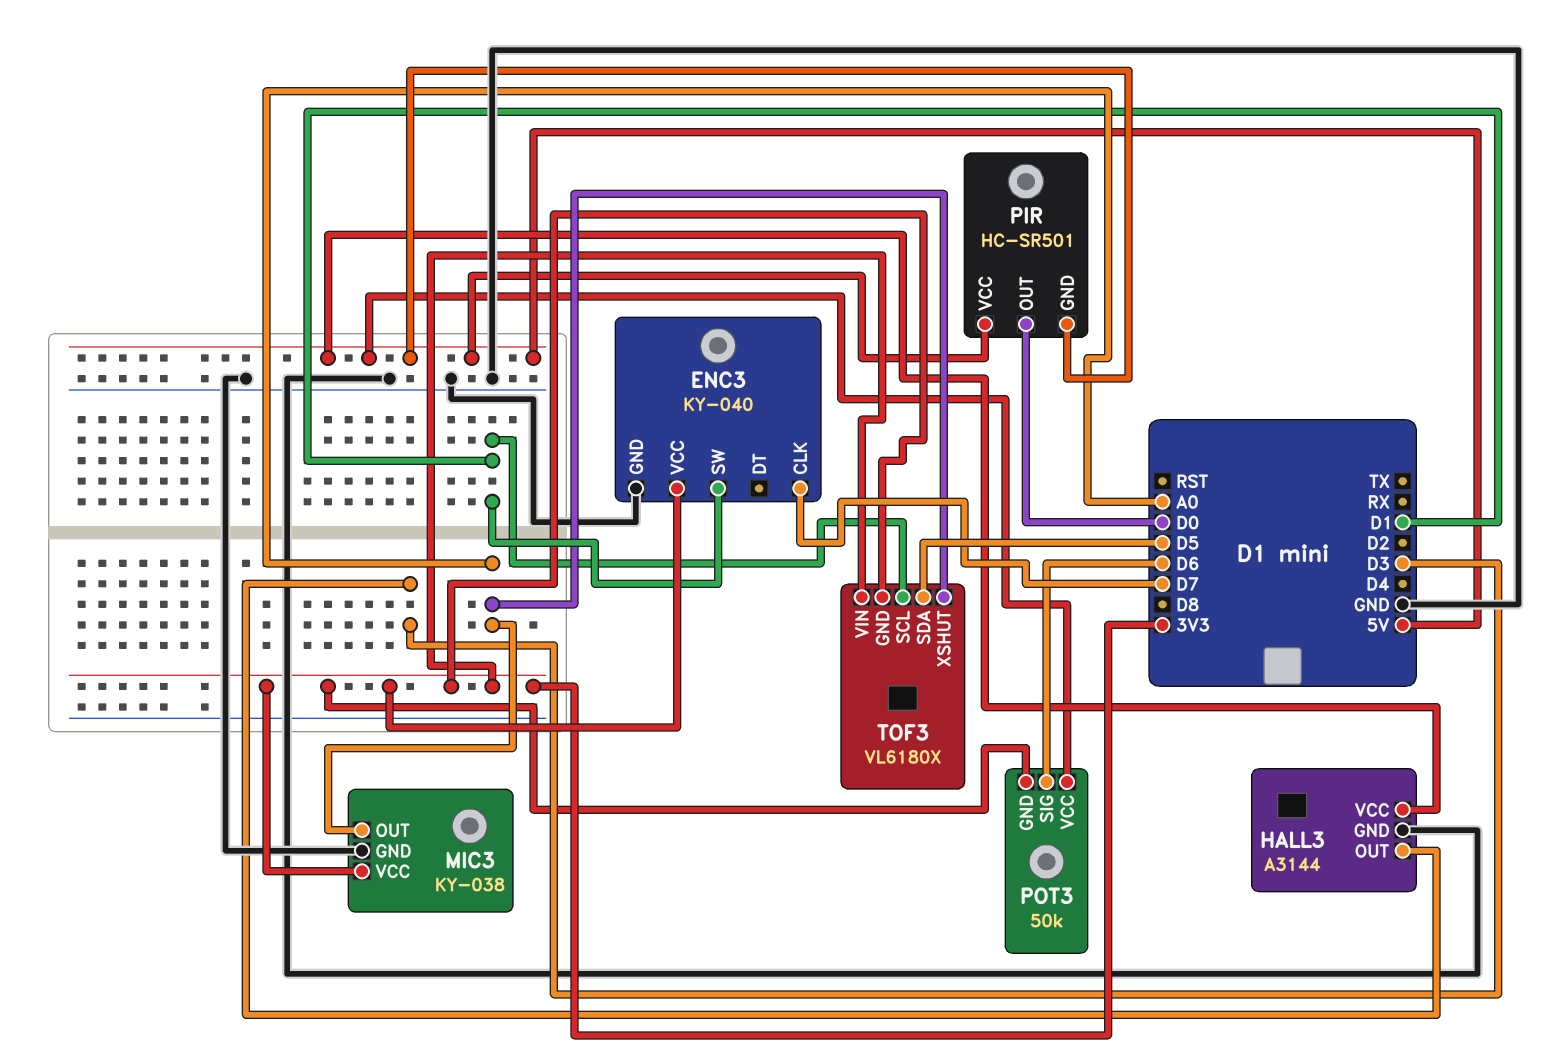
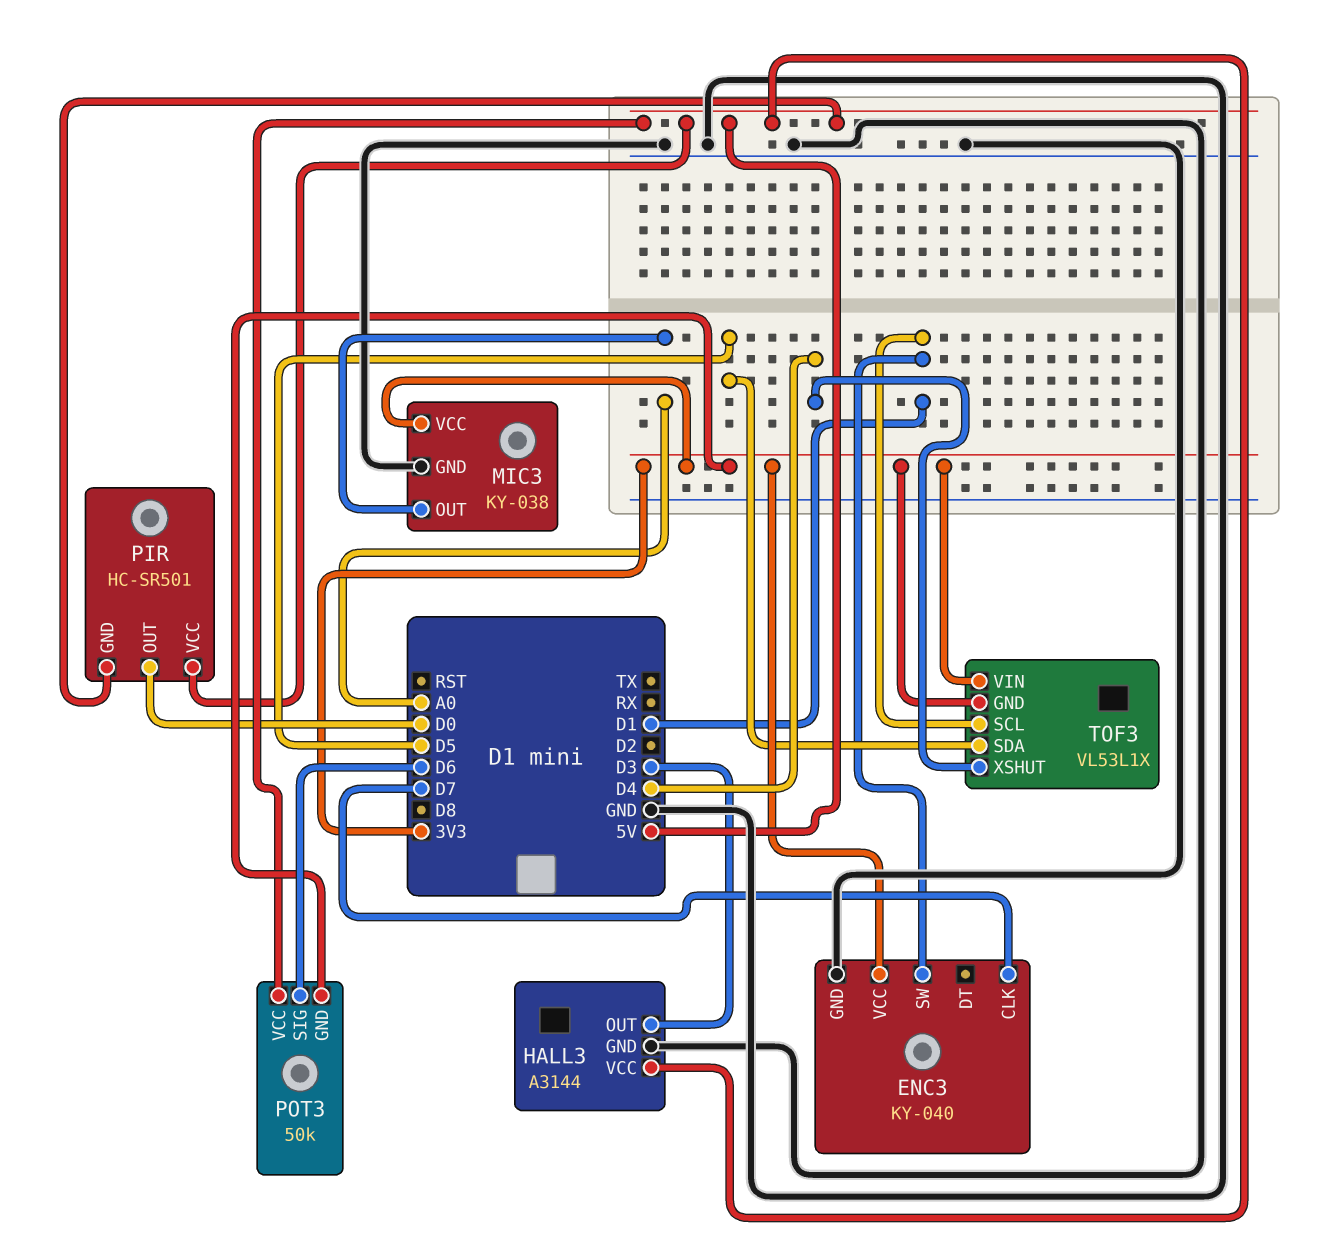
TOF3: VL6180X -> VL53L1X
TOF3 pin XSHUT: A0 -> D4

